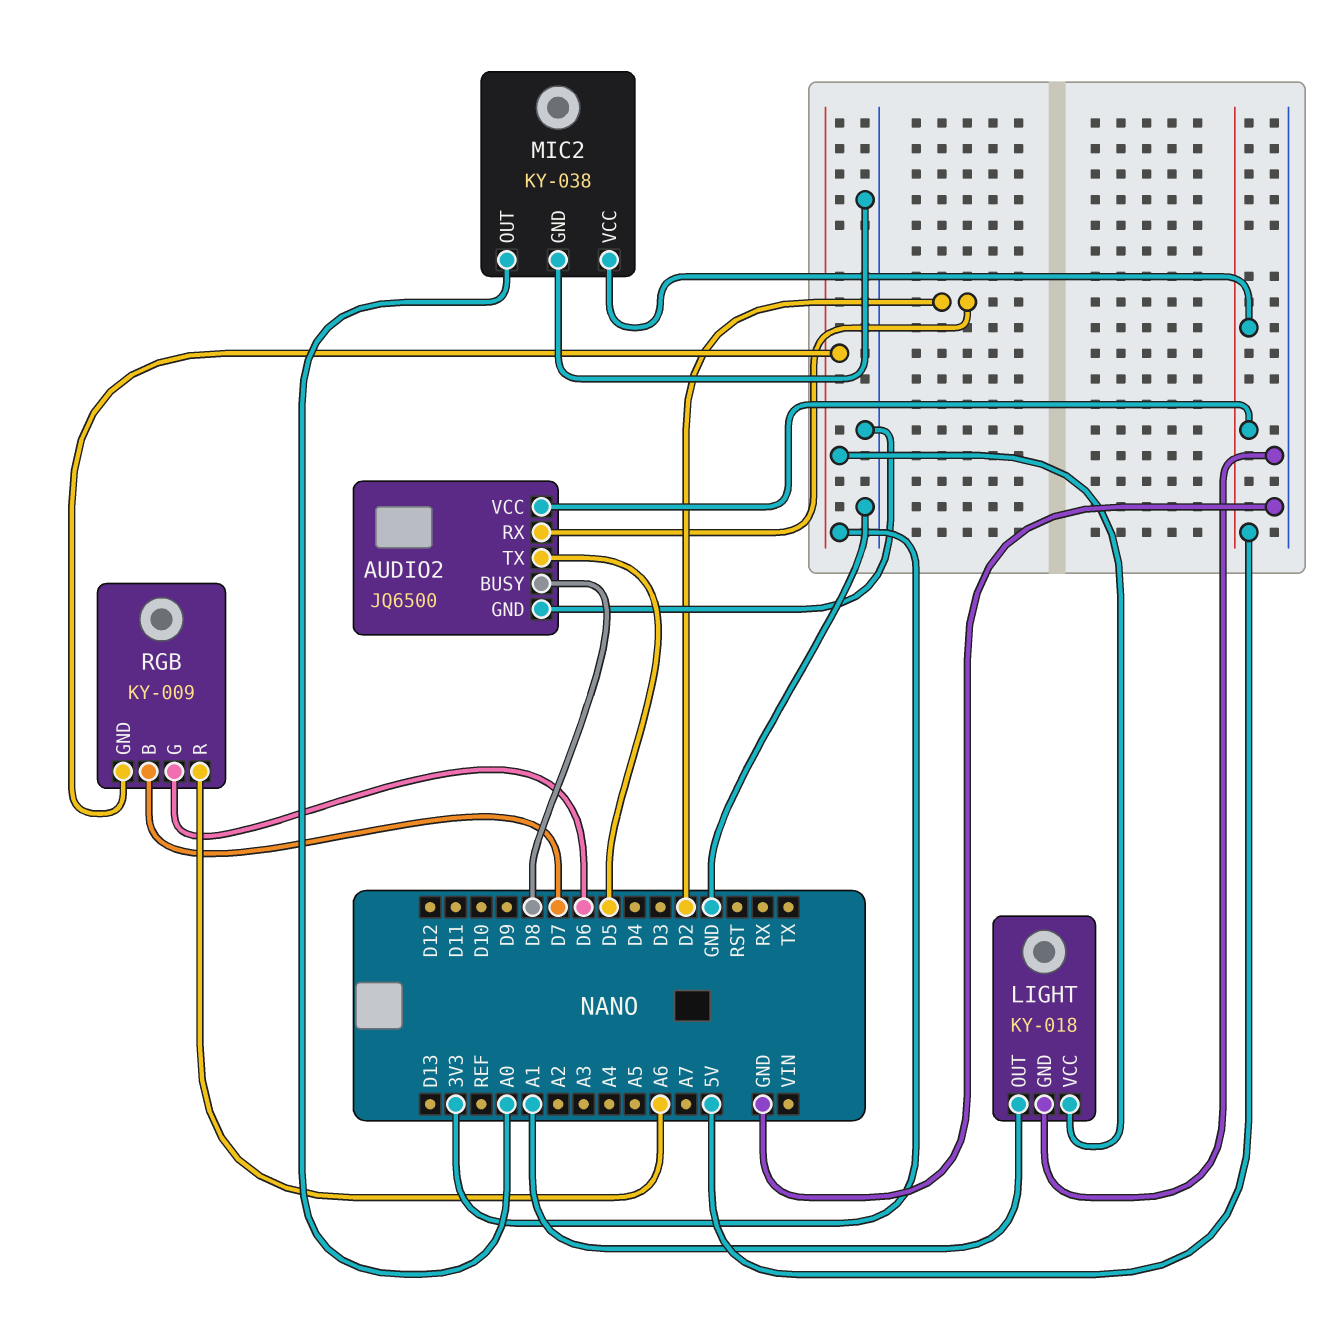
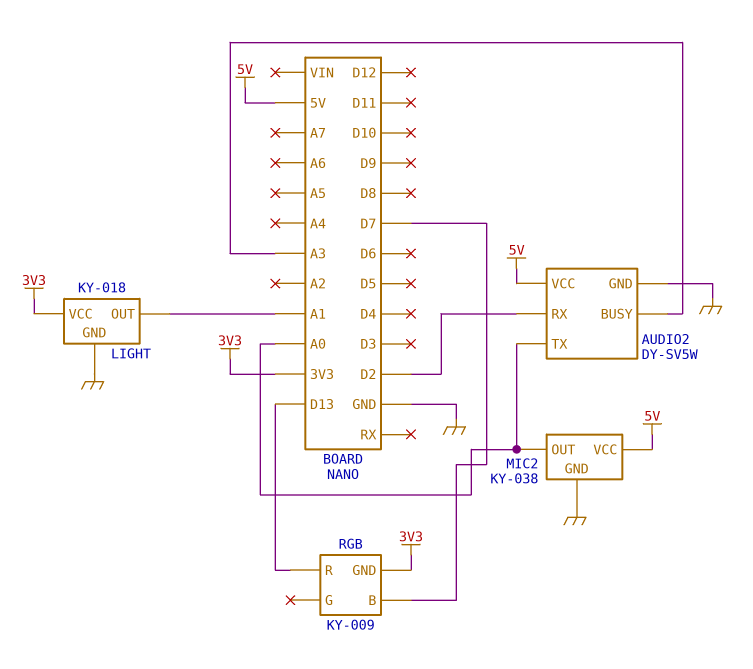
AUDIO2: JQ6500 -> DY-SV5W
AUDIO2 pin BUSY: D8 -> A3
AUDIO2 pin TX: D5 -> A0
RGB pin G: D6 -> none
RGB pin R: A6 -> D13

